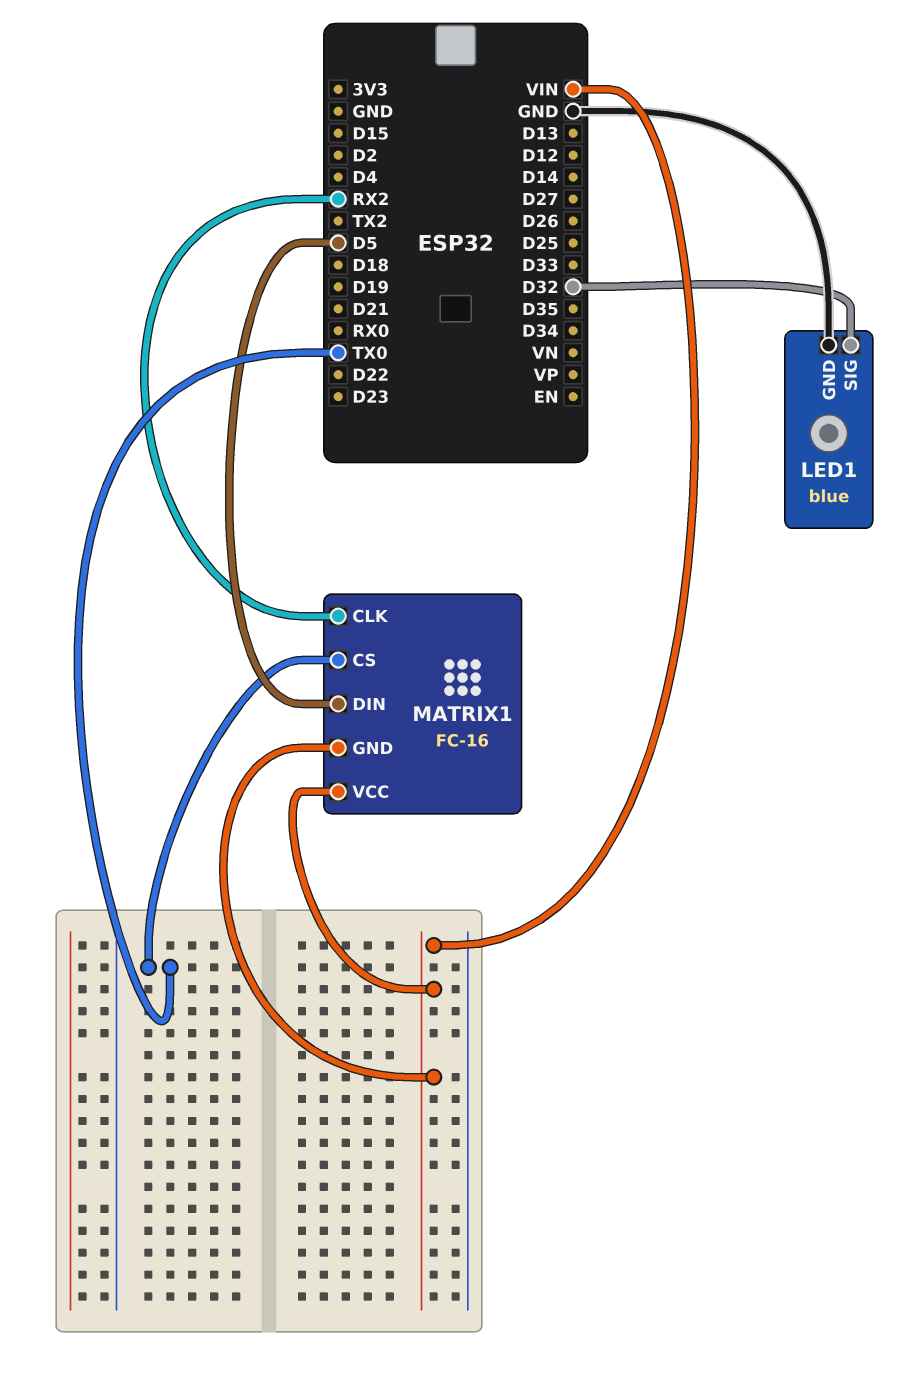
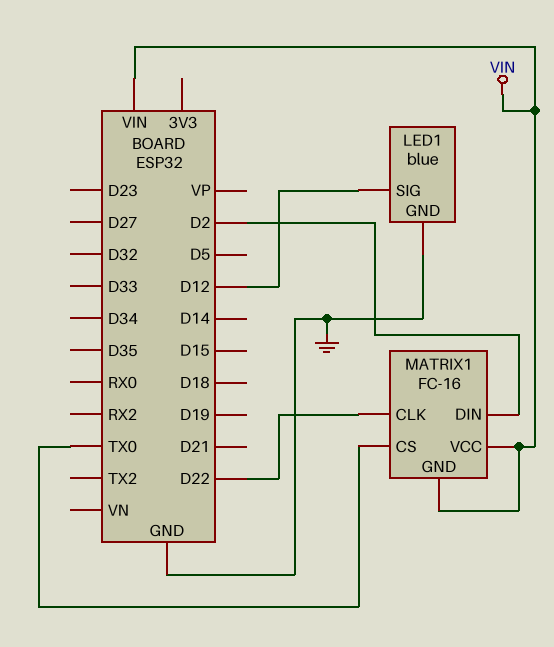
LED1 pin SIG: D32 -> D12
MATRIX1 pin CLK: RX2 -> D22
MATRIX1 pin DIN: D5 -> D2

